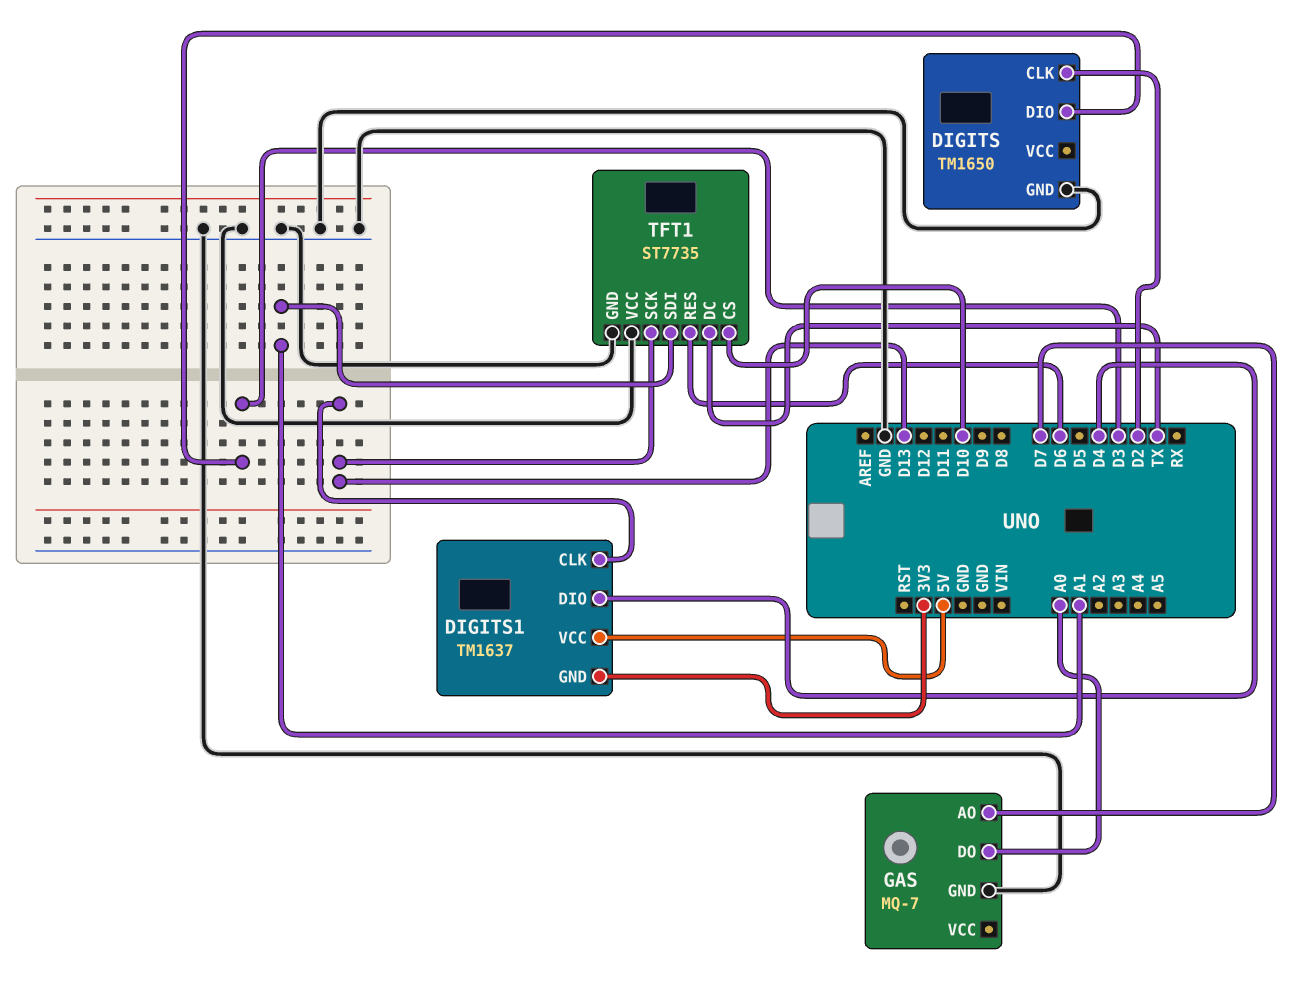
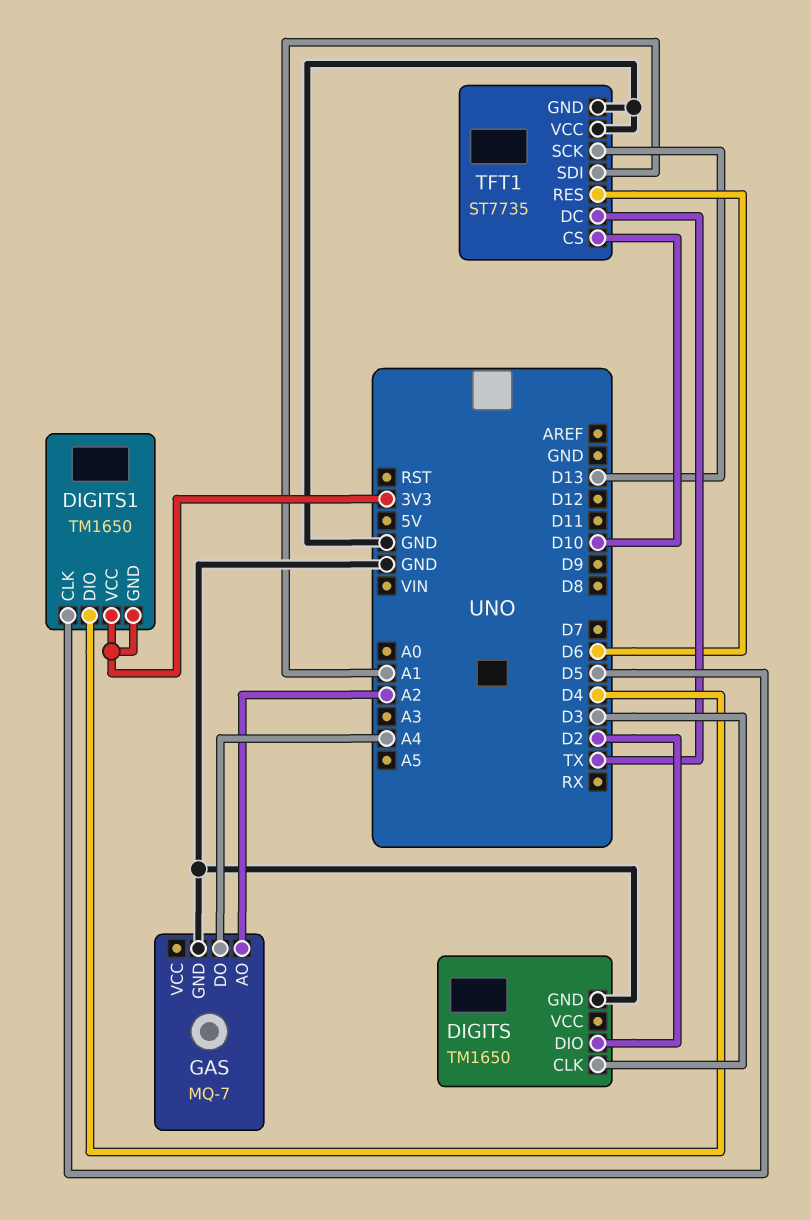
DIGITS pin CLK: D2 -> D3
DIGITS pin DIO: D3 -> D2
DIGITS1: TM1637 -> TM1650
DIGITS1 pin CLK: D13 -> D5
DIGITS1 pin VCC: 5V -> 3V3
GAS pin AO: D7 -> A2
GAS pin DO: A0 -> A4

